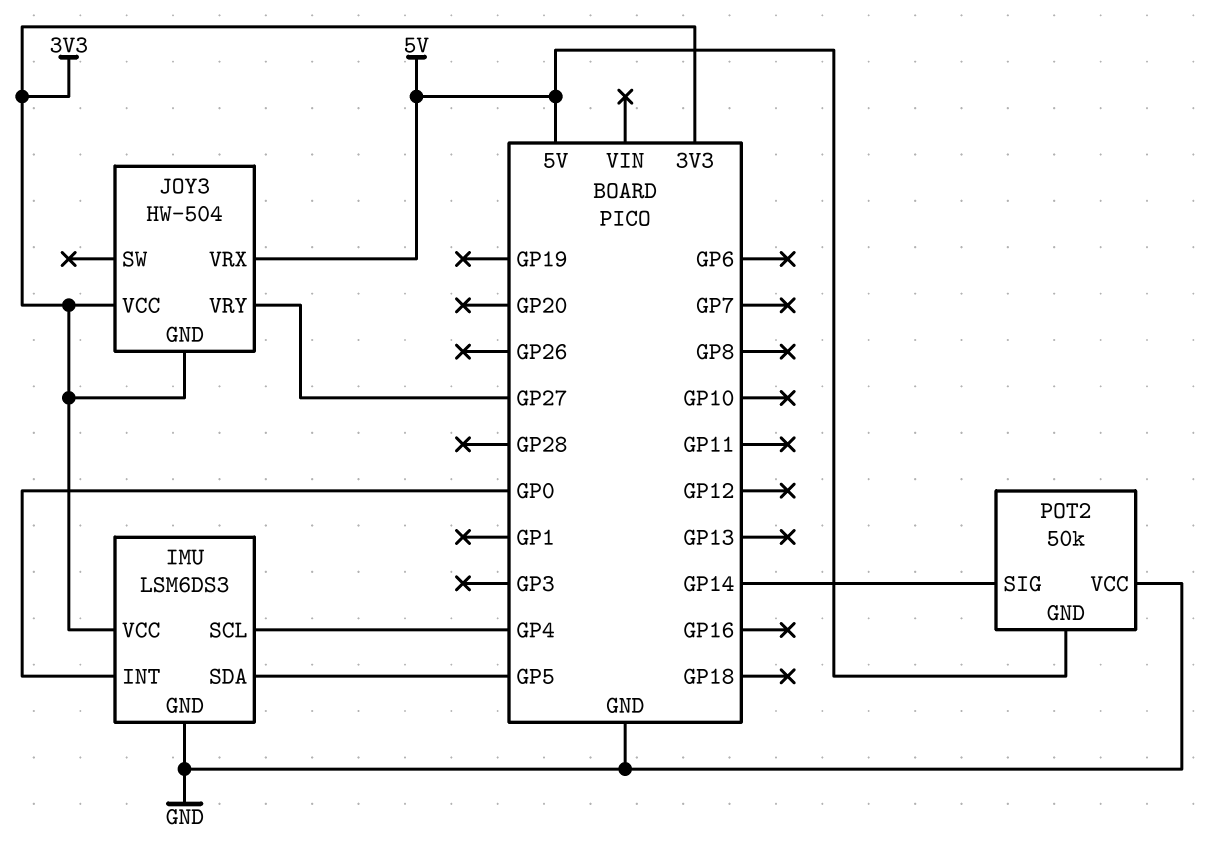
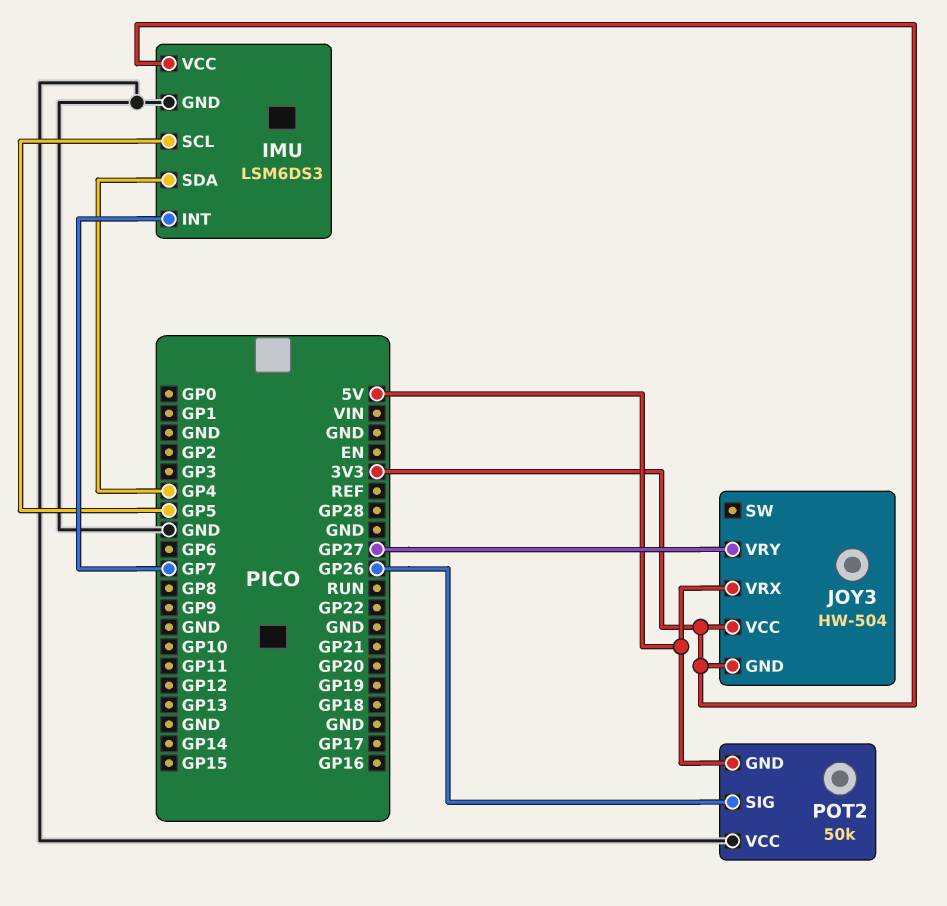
IMU pin INT: GP0 -> GP7
IMU pin SCL: GP4 -> GP5
IMU pin SDA: GP5 -> GP4
POT2 pin SIG: GP14 -> GP26

